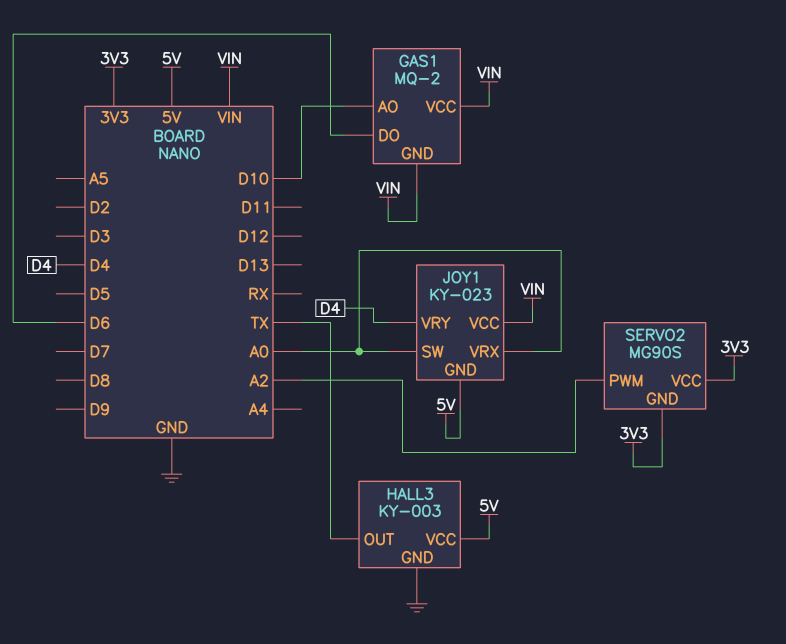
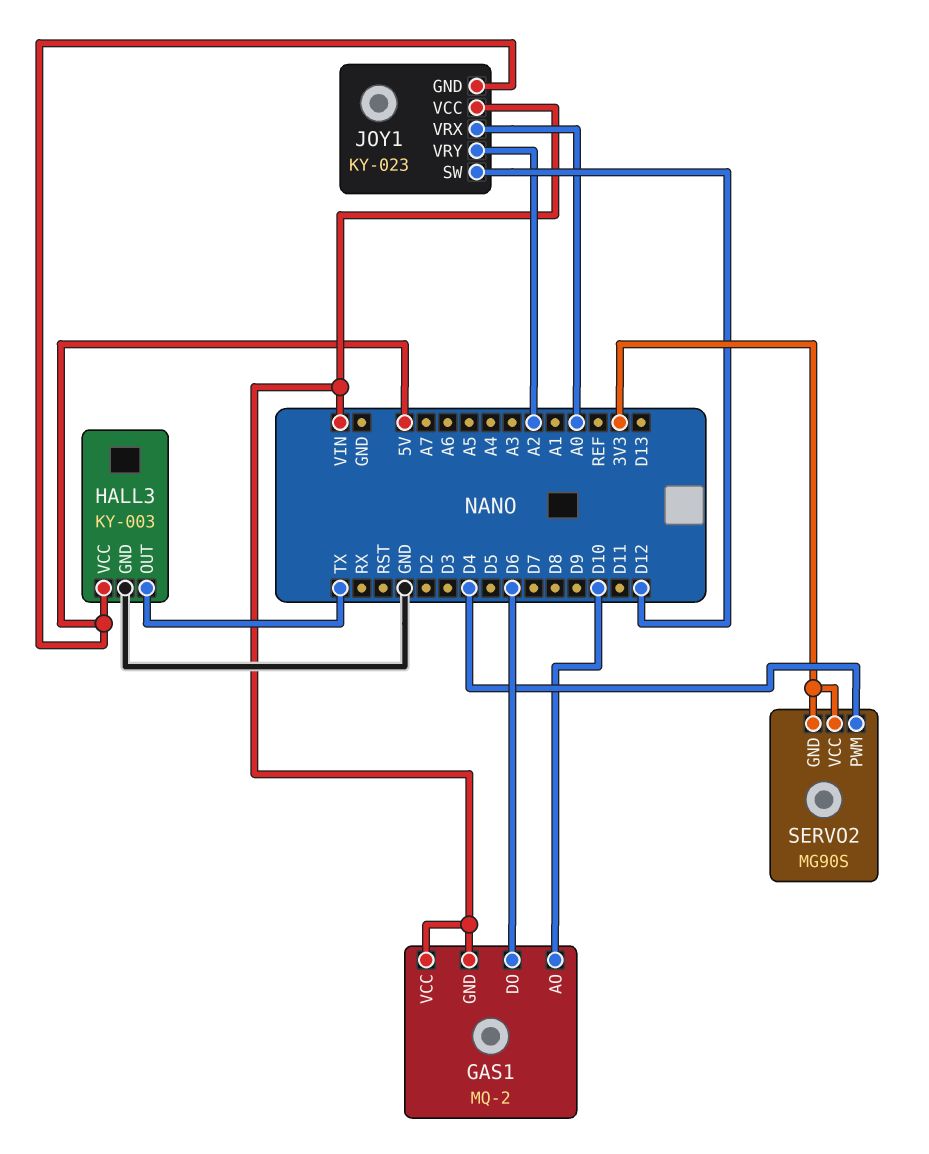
JOY1 pin SW: A0 -> D12
JOY1 pin VRY: D4 -> A2
SERVO2 pin PWM: A2 -> D4

